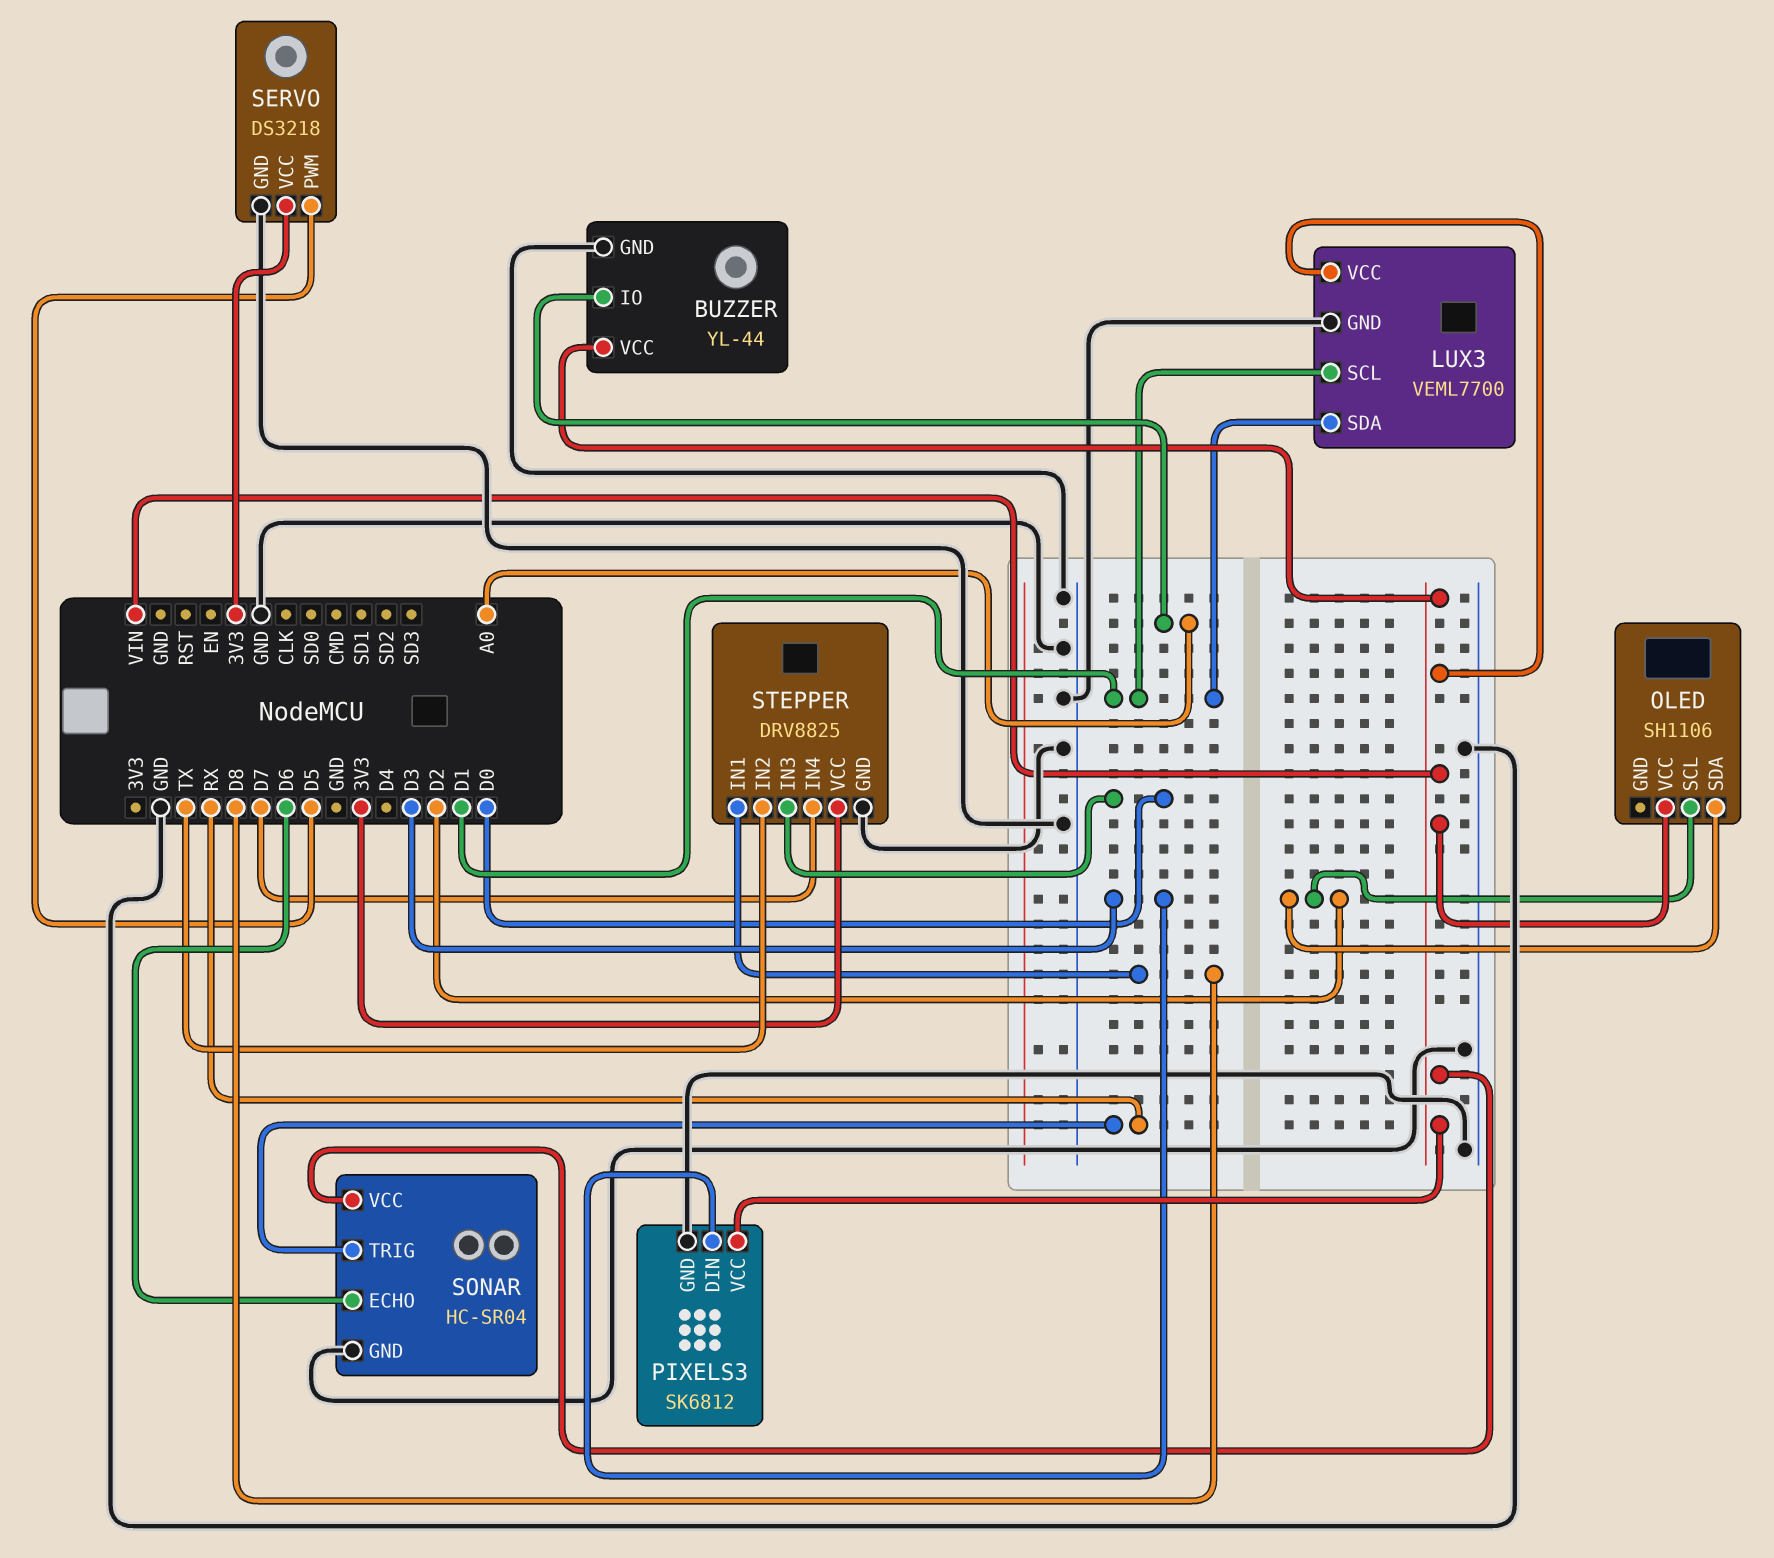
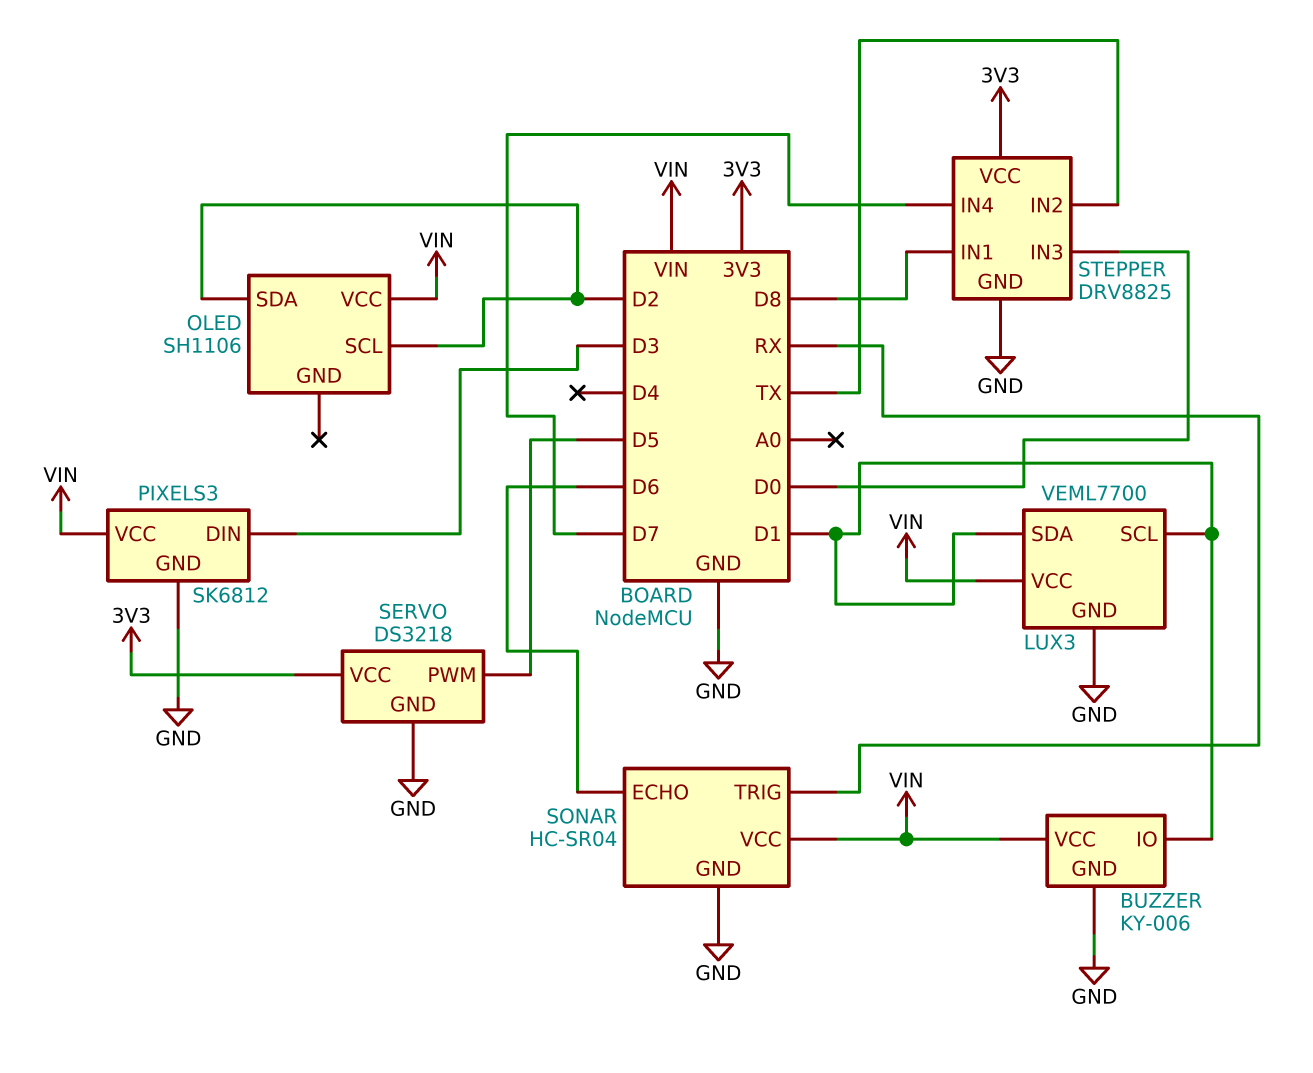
BUZZER: YL-44 -> KY-006
BUZZER pin IO: A0 -> D1

